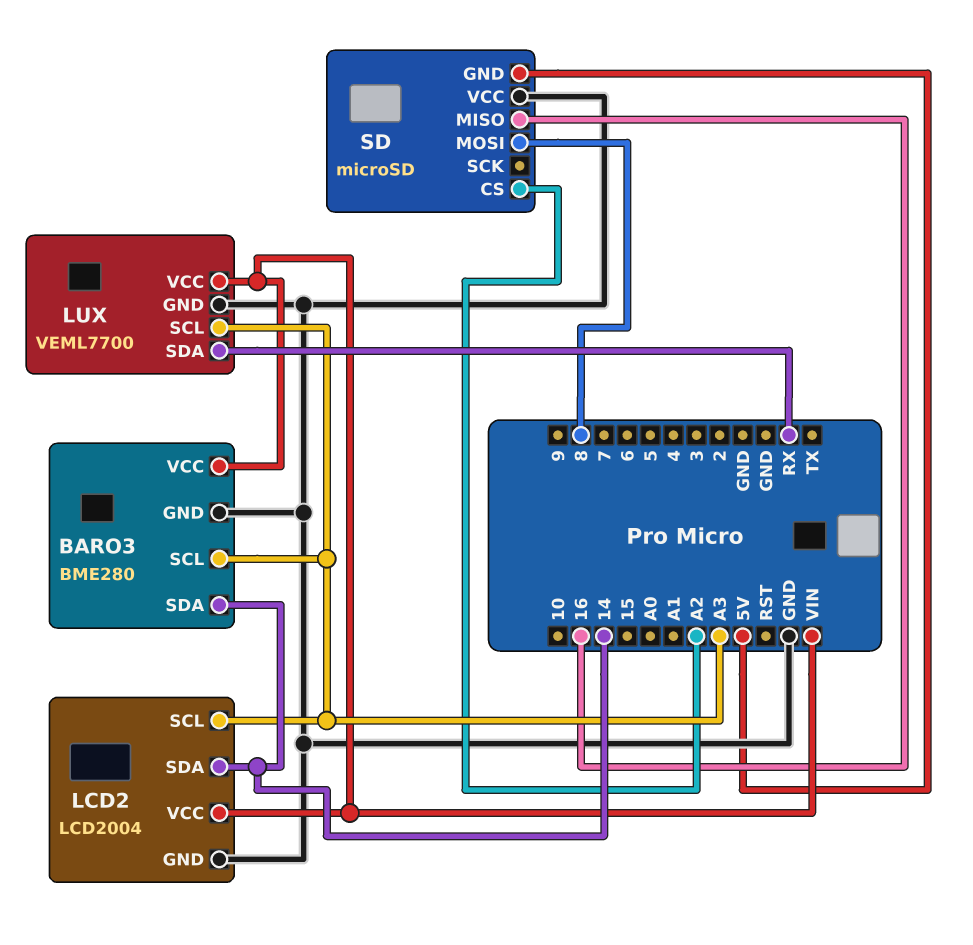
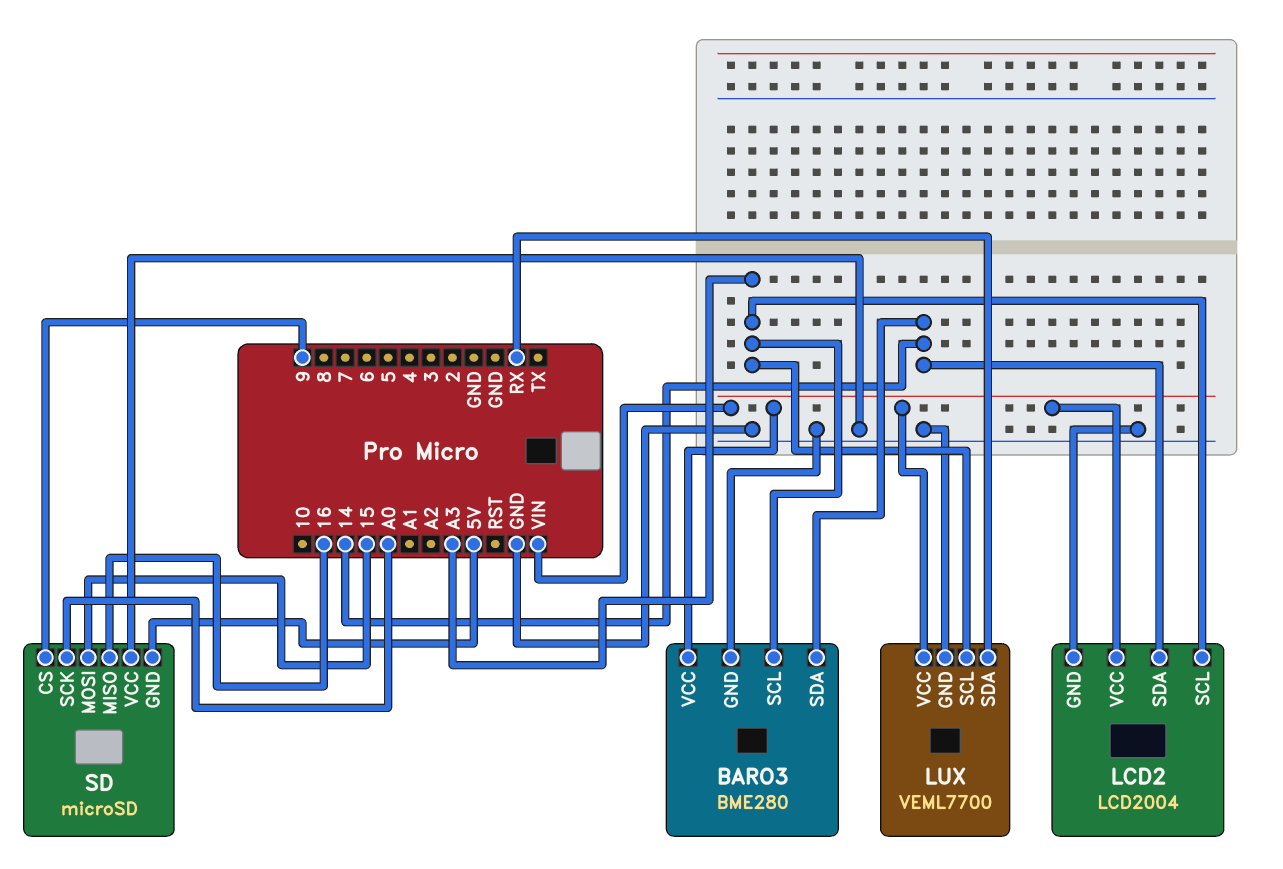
SD pin CS: A2 -> 9
SD pin MOSI: 8 -> 15
SD pin SCK: none -> A0

